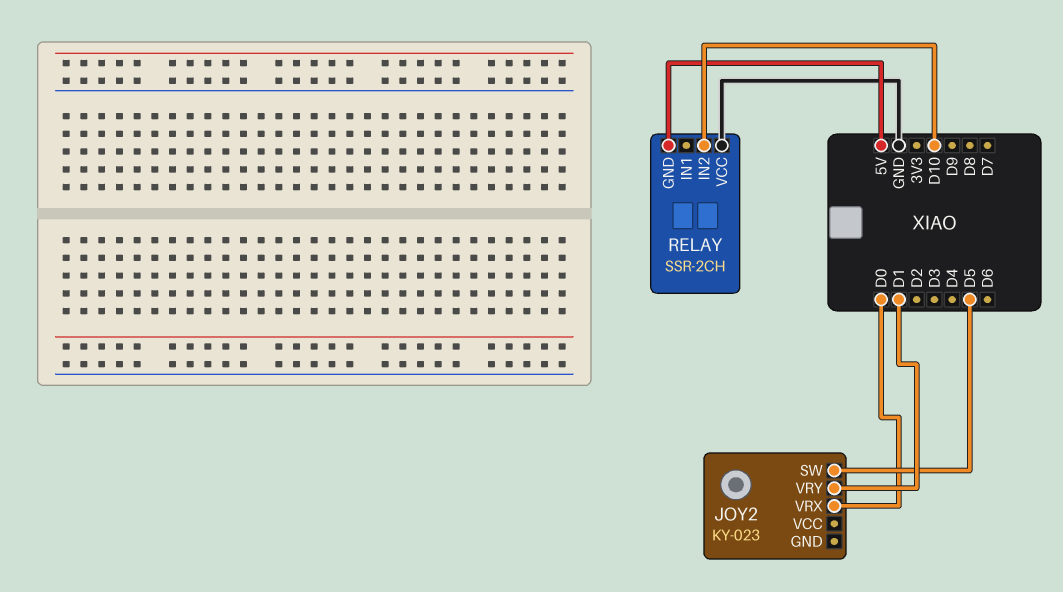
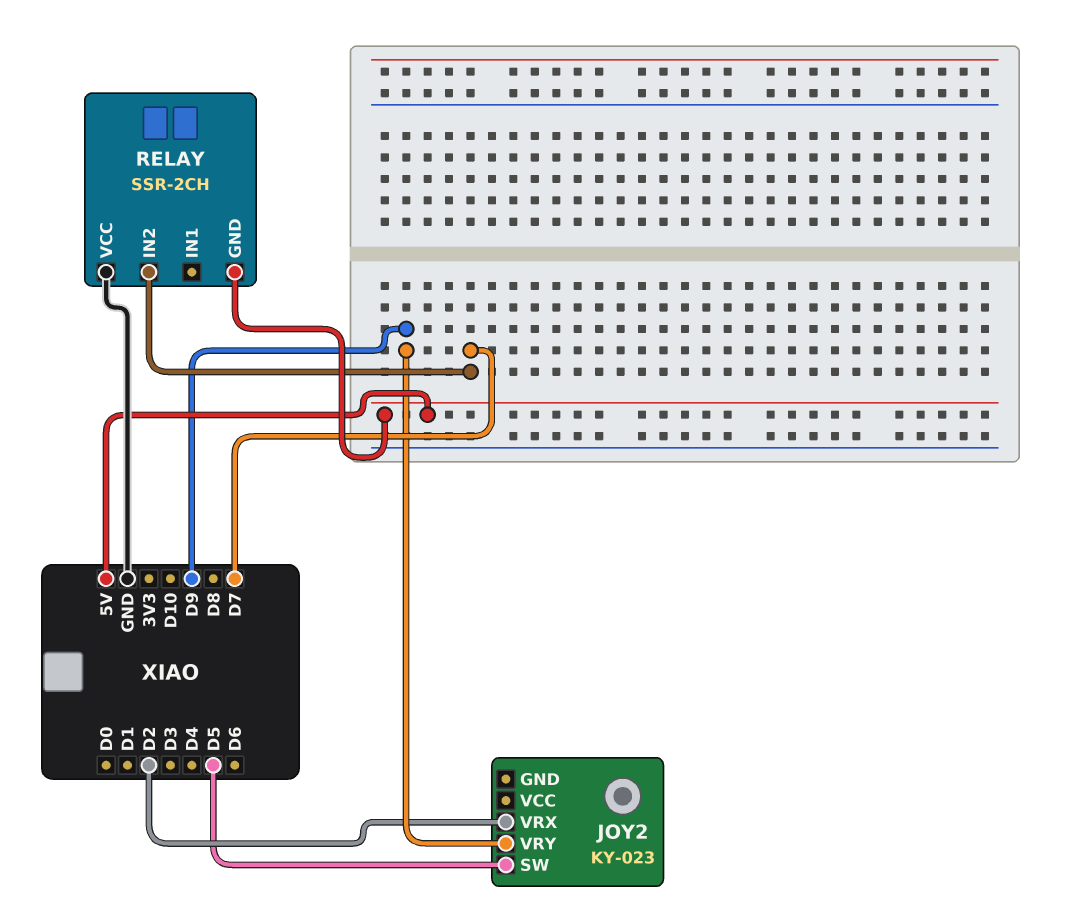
JOY2 pin VRX: D0 -> D2
JOY2 pin VRY: D1 -> D9
RELAY pin IN2: D10 -> D7

